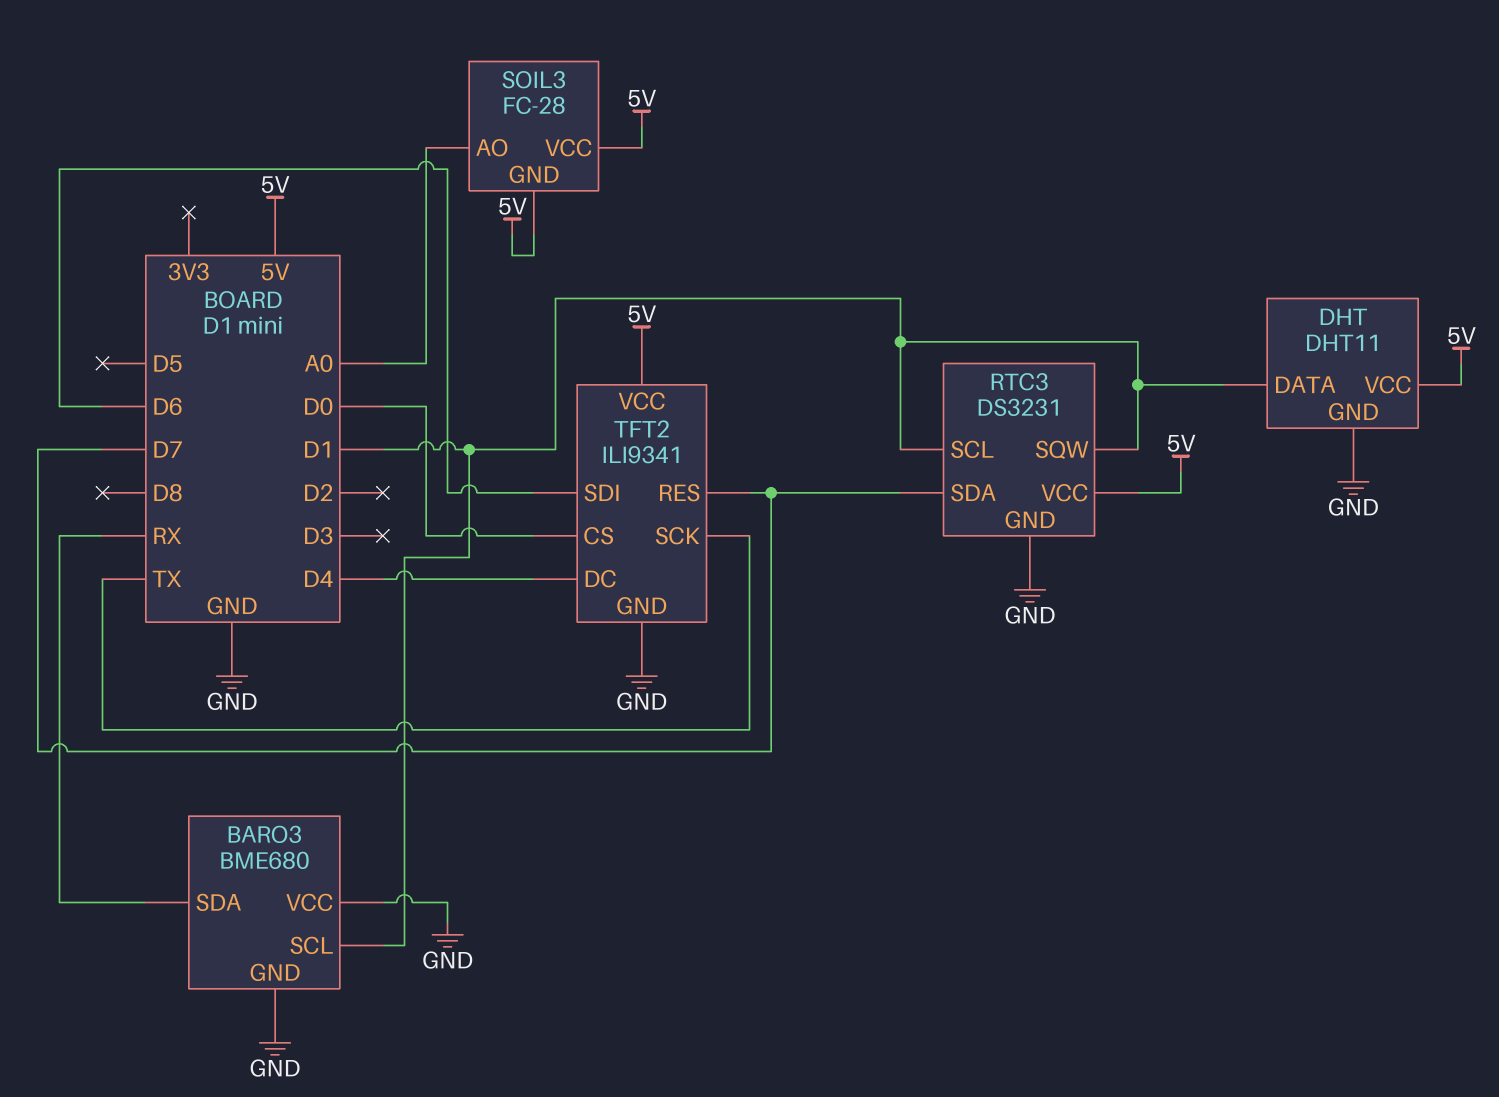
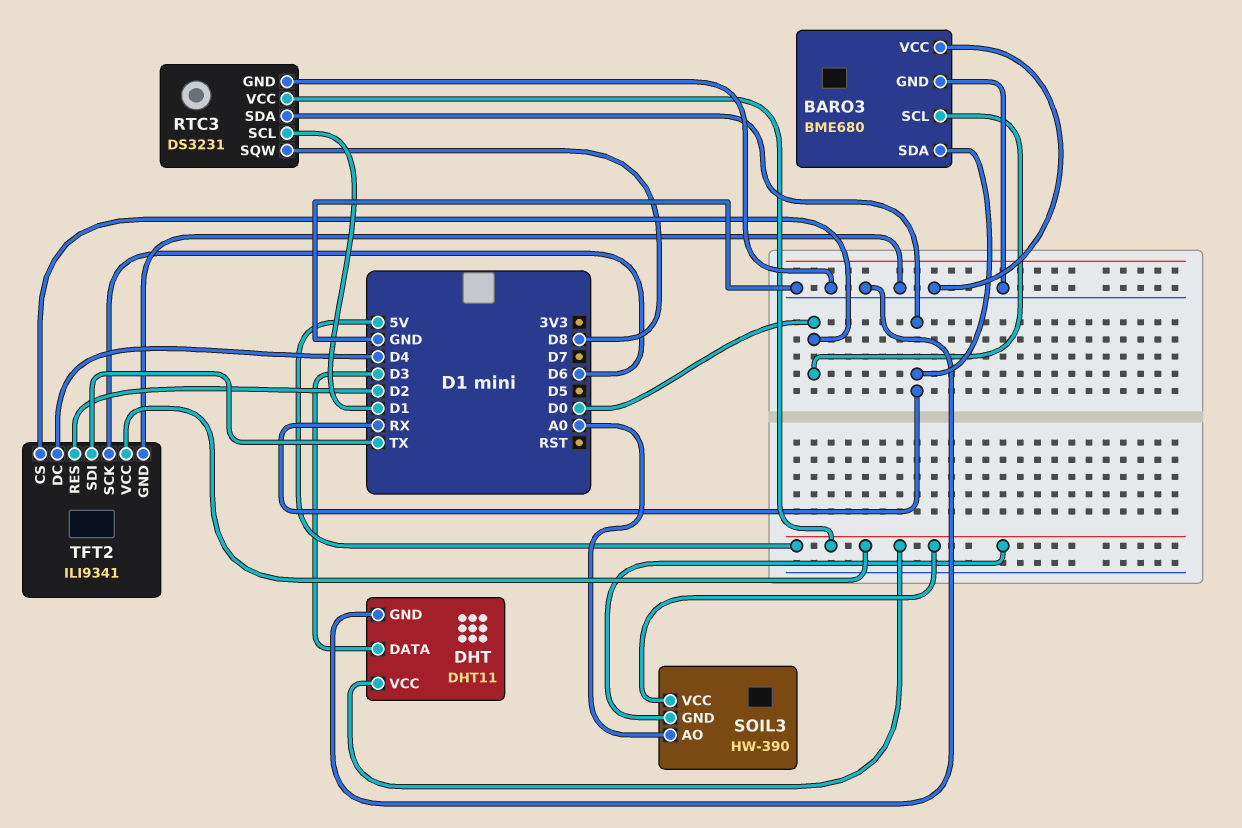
BARO3 pin SCL: D1 -> D0
DHT pin DATA: D1 -> D3
RTC3 pin SDA: D7 -> RX
RTC3 pin SQW: D1 -> D8
SOIL3: FC-28 -> HW-390
TFT2 pin RES: D7 -> D2
TFT2 pin SCK: TX -> D6
TFT2 pin SDI: D6 -> TX

